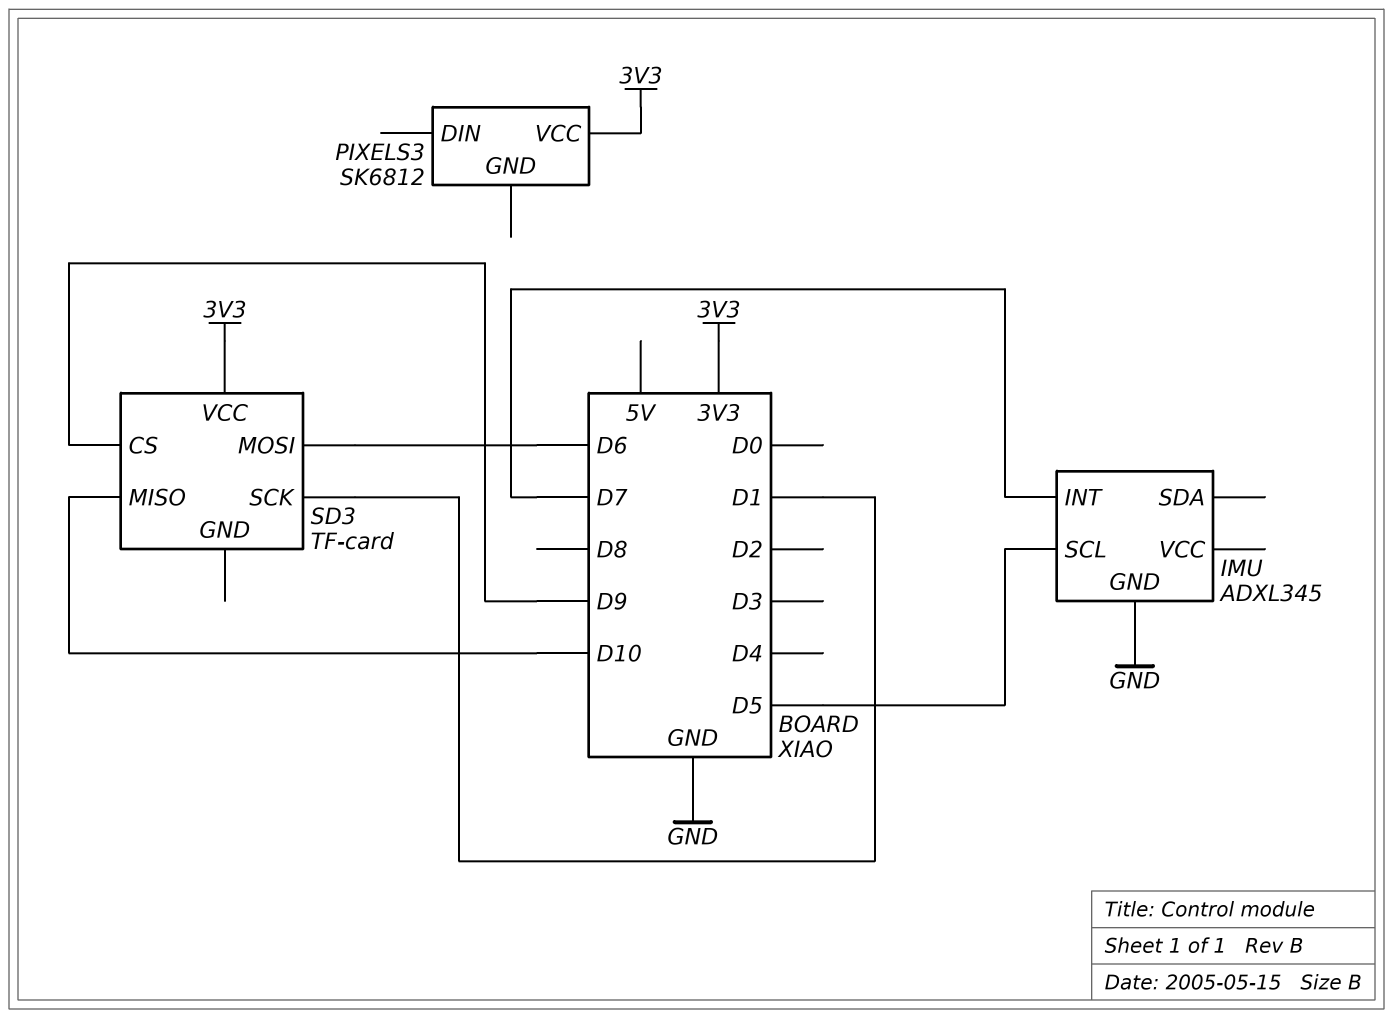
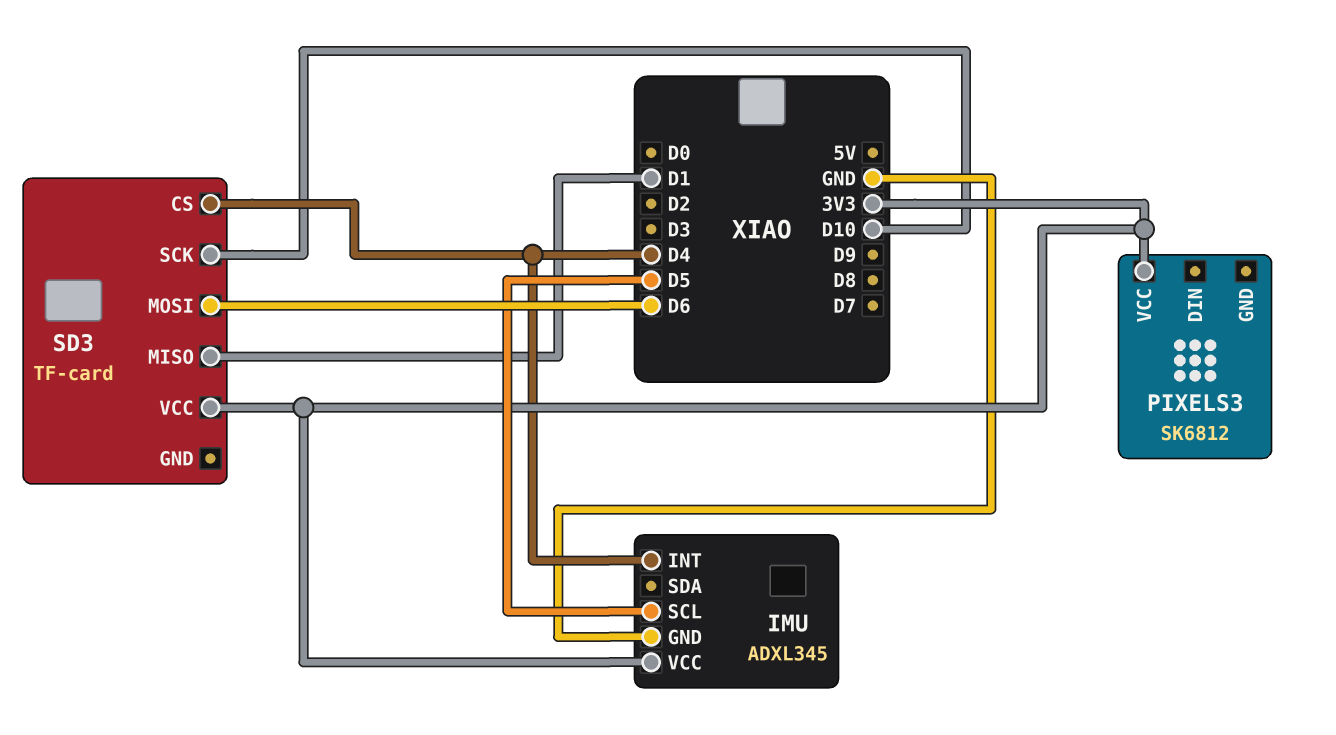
IMU pin INT: D7 -> D4
IMU pin VCC: none -> 3V3
SD3 pin CS: D9 -> D4
SD3 pin MISO: D10 -> D1
SD3 pin SCK: D1 -> D10

